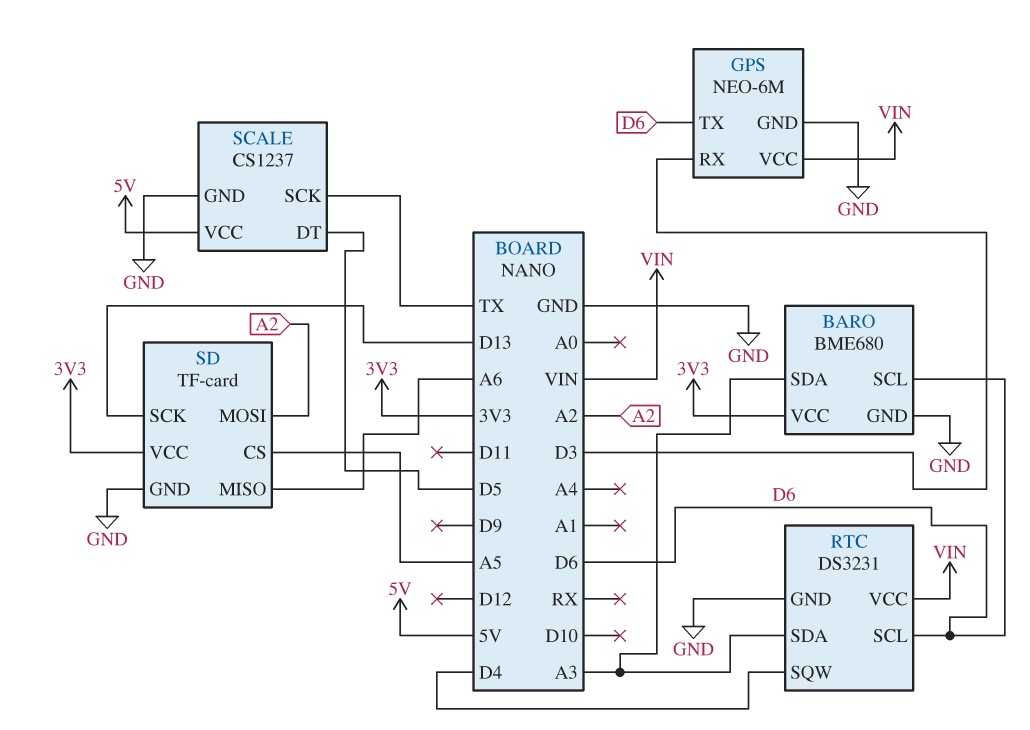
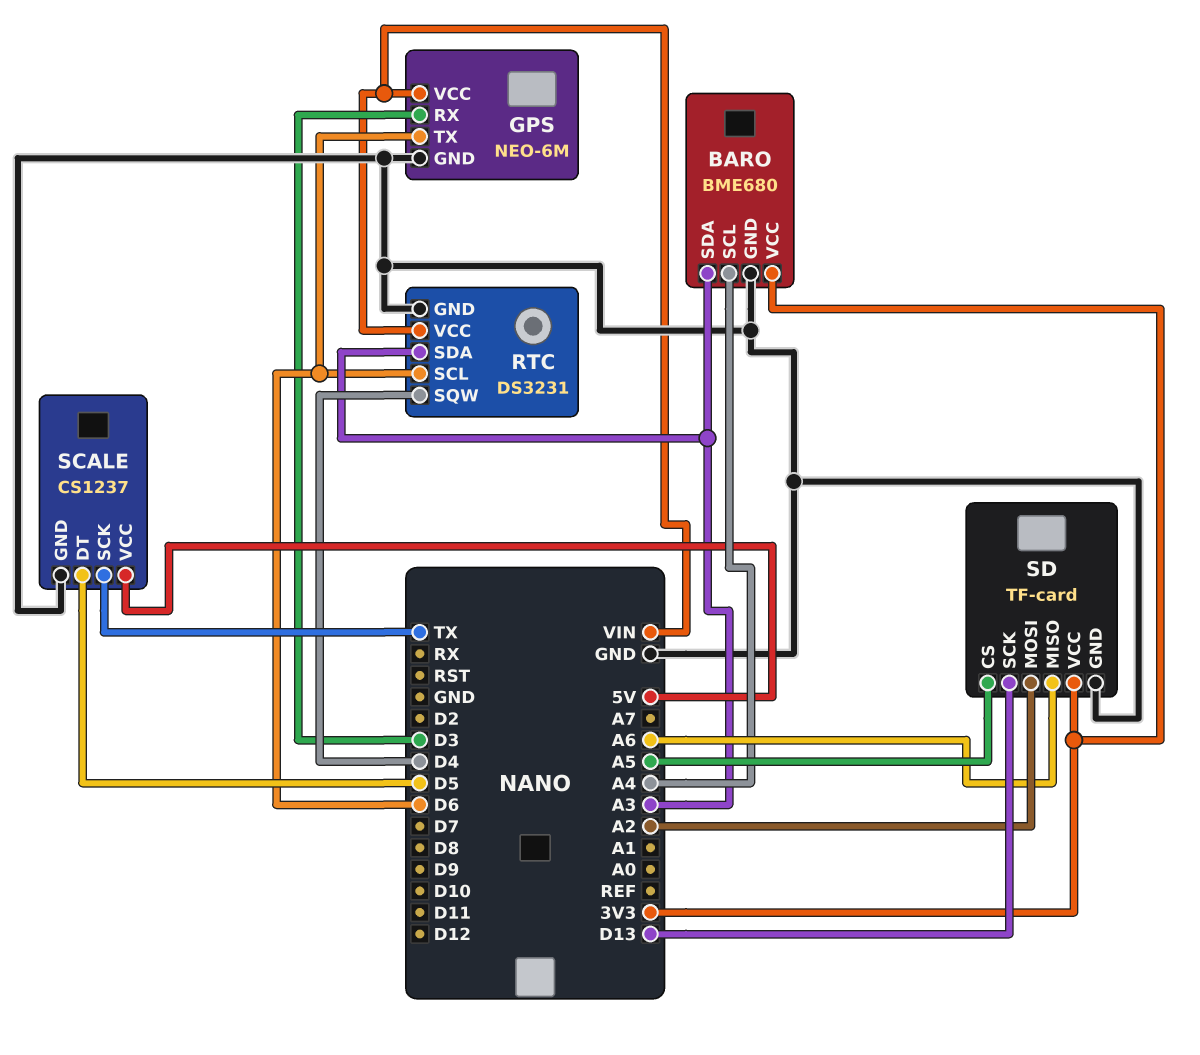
BARO pin SCL: D6 -> A4

